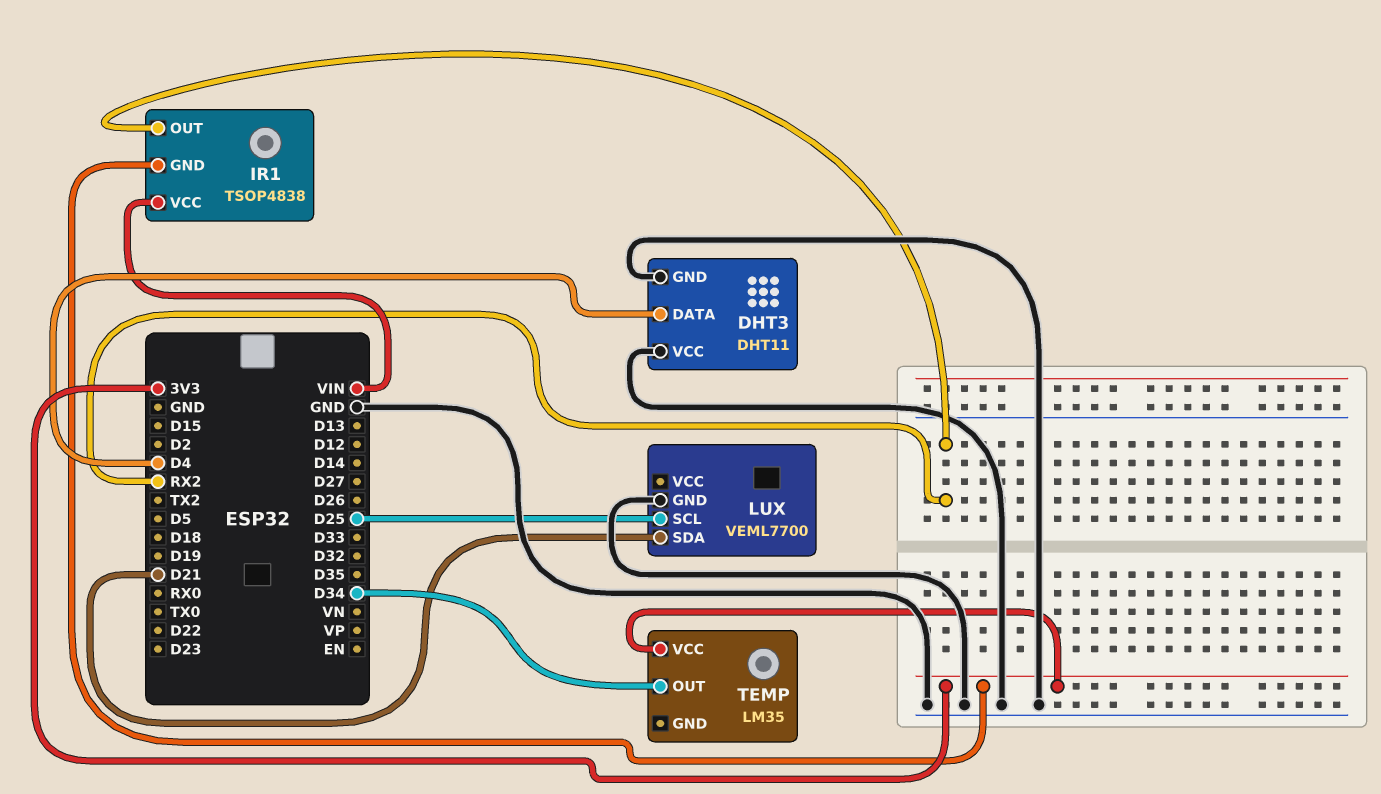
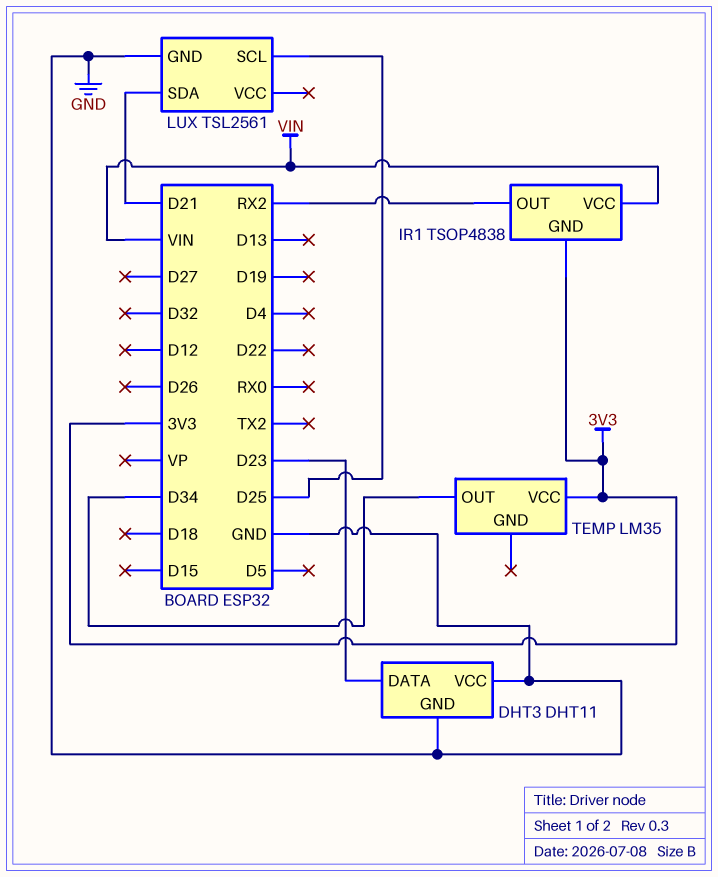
DHT3 pin DATA: D4 -> D23
LUX: VEML7700 -> TSL2561

